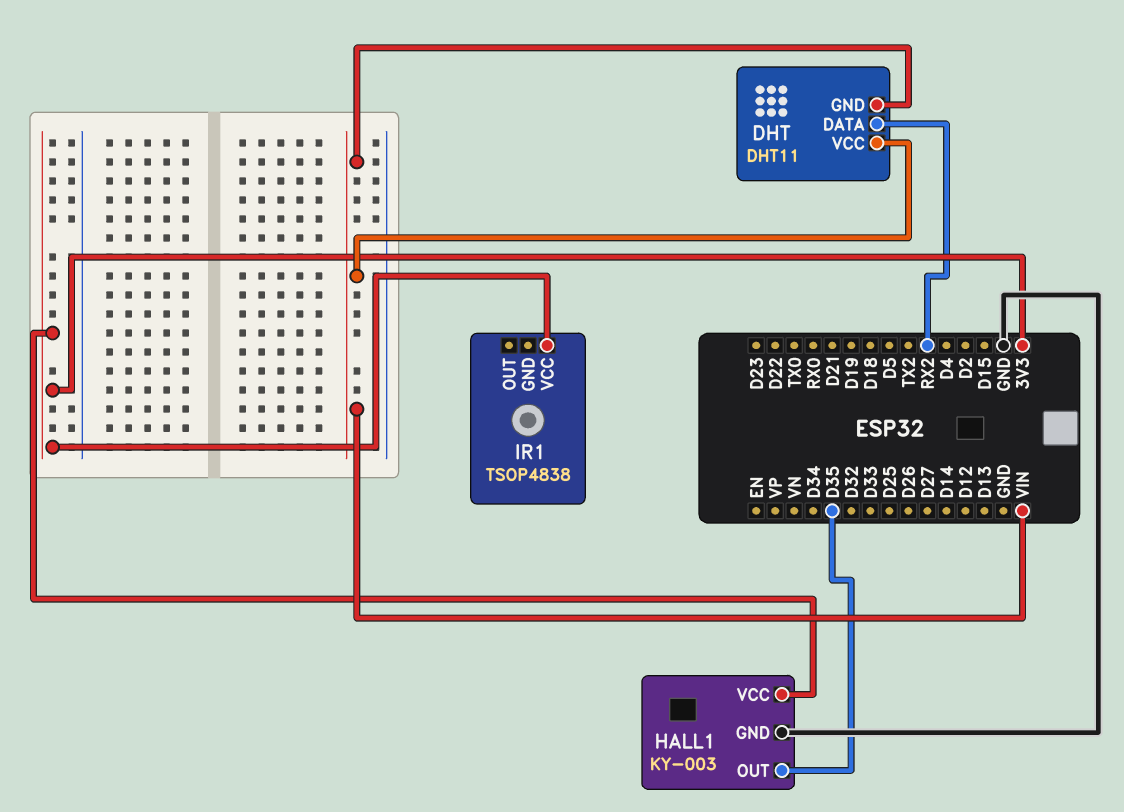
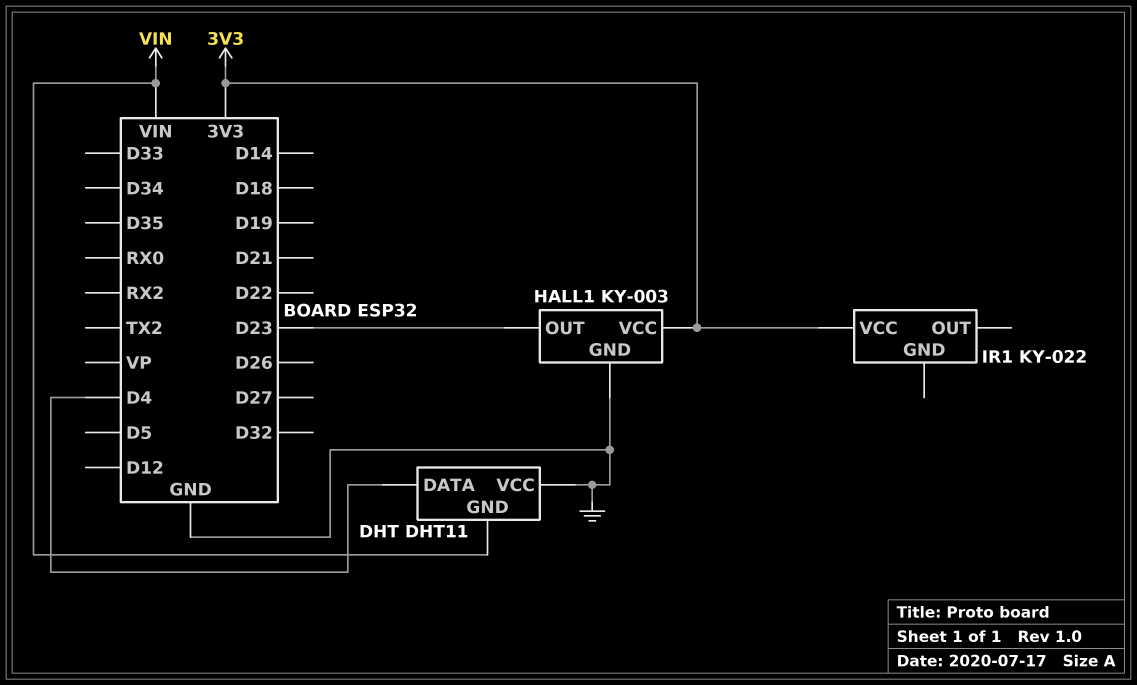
DHT pin DATA: RX2 -> D4
DHT pin VCC: VIN -> GND
HALL1 pin OUT: D35 -> D23
IR1: TSOP4838 -> KY-022

